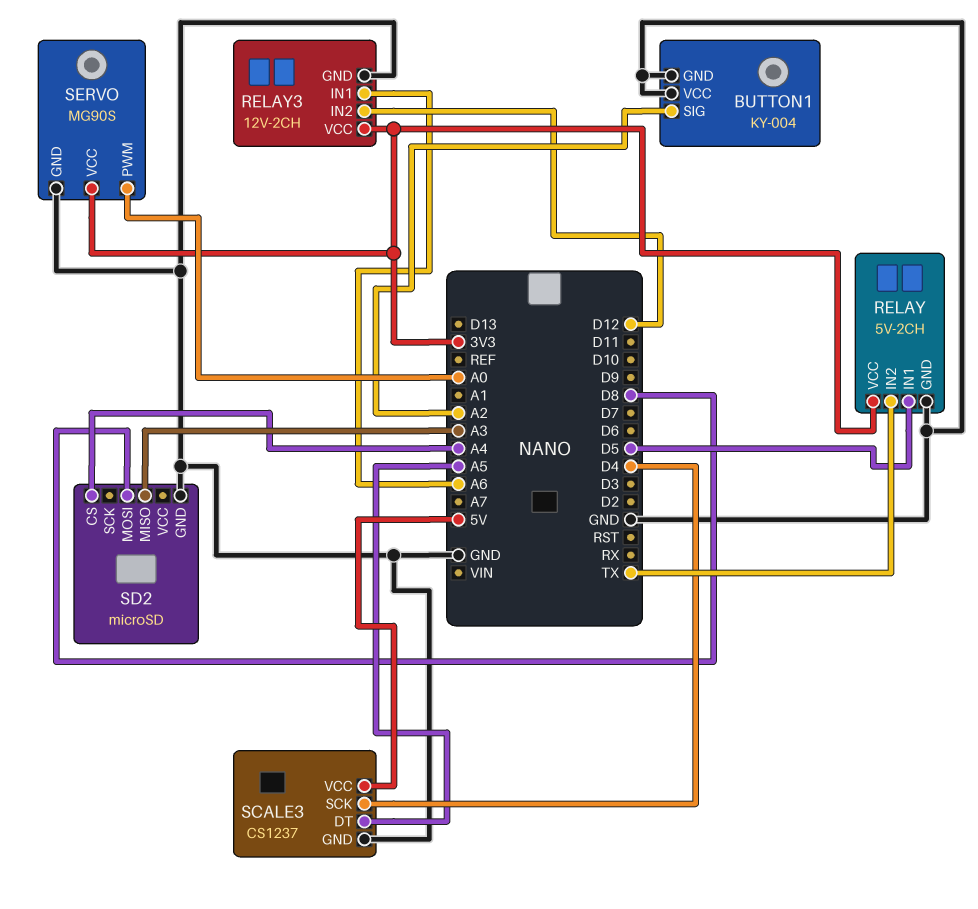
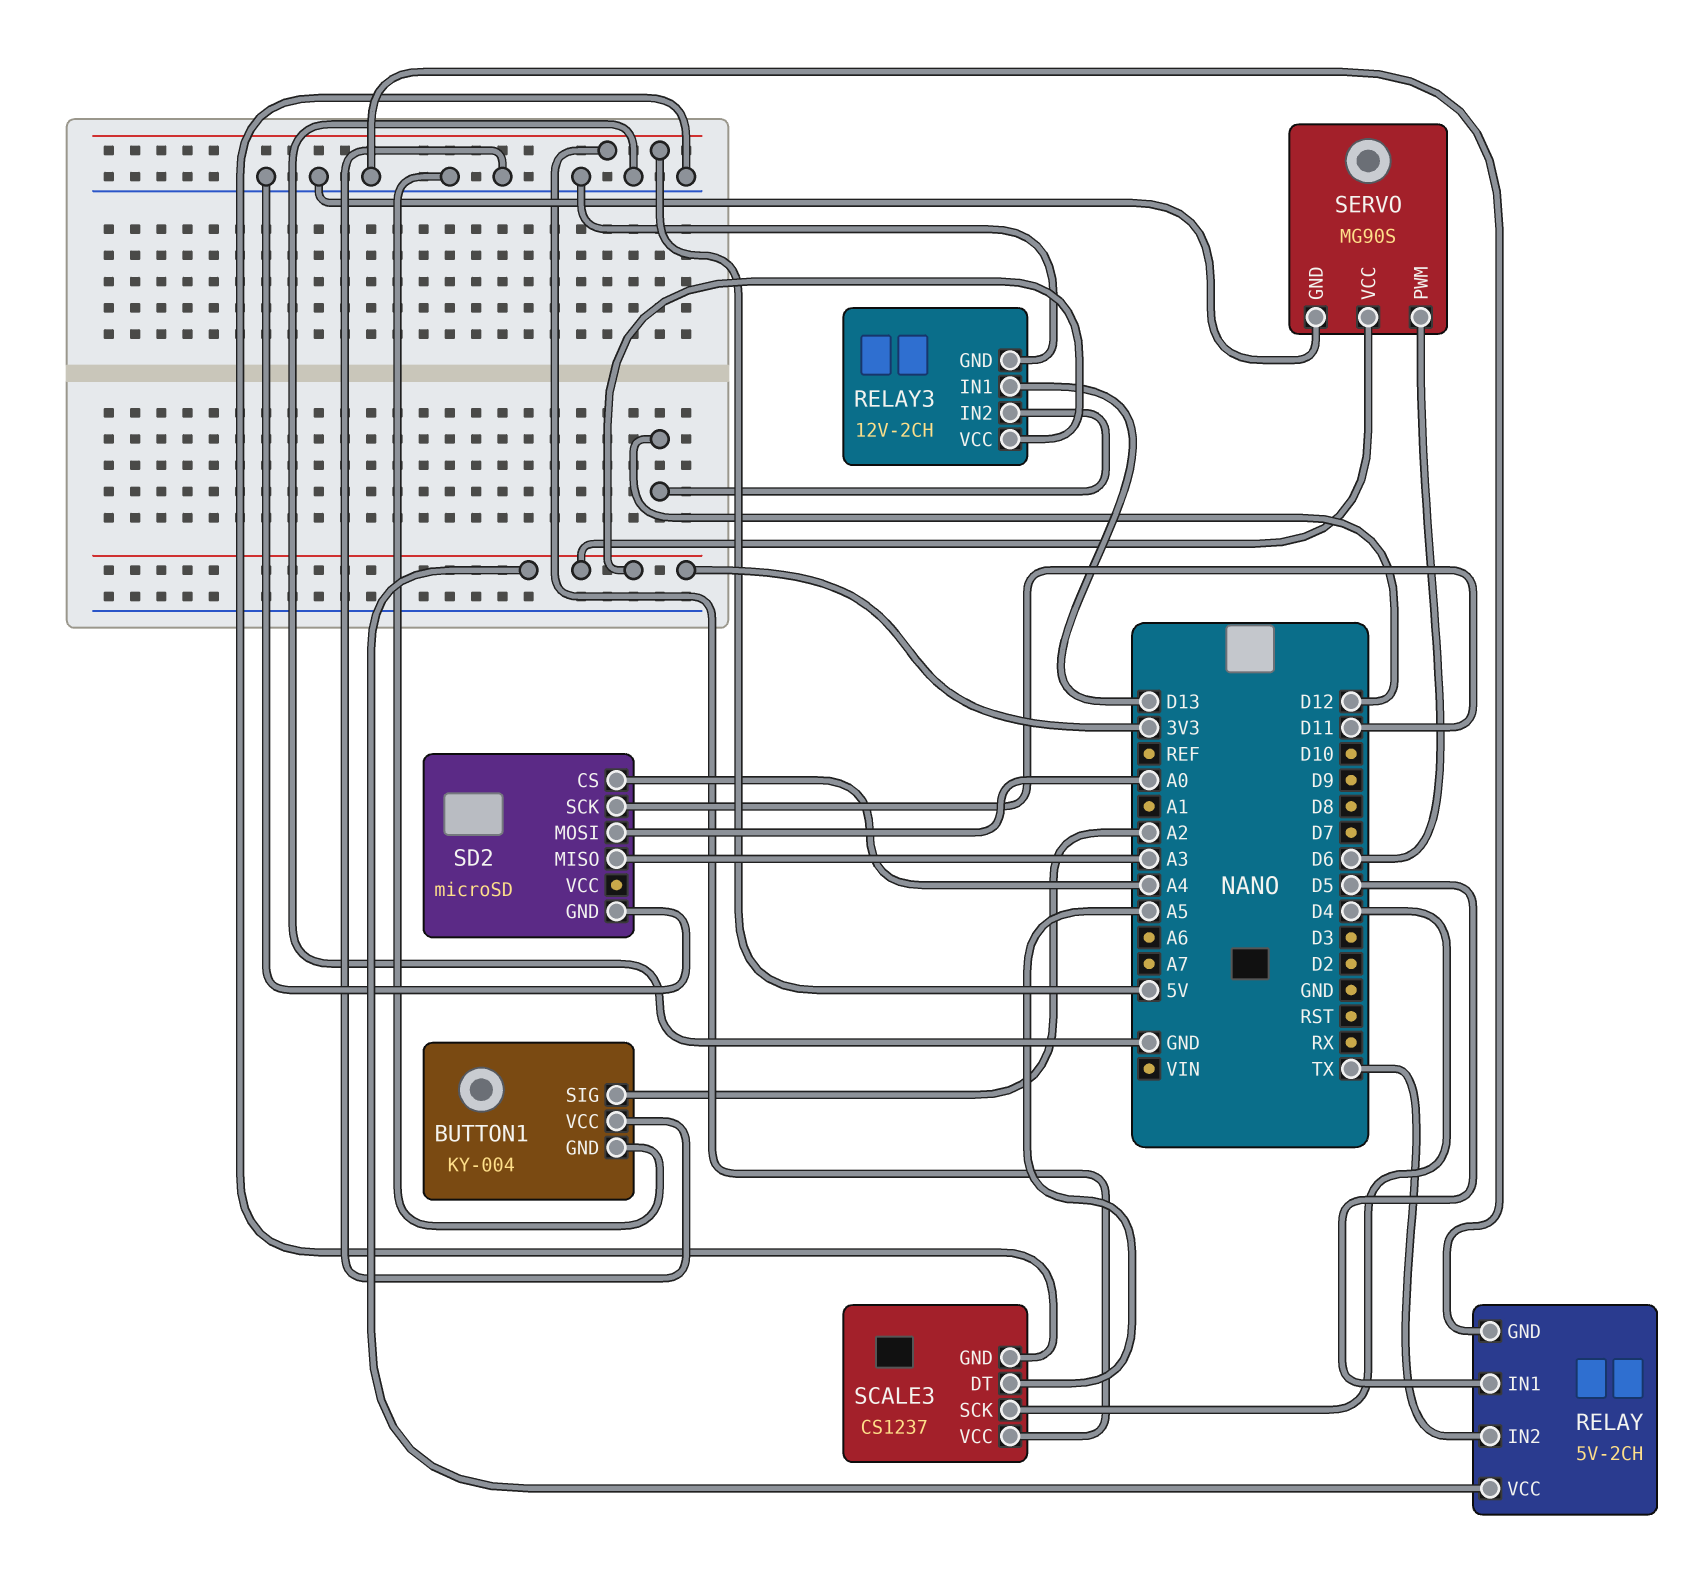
RELAY3 pin IN1: A6 -> D13
SD2 pin MOSI: D8 -> A0
SD2 pin SCK: none -> D11
SERVO pin PWM: A0 -> D6

